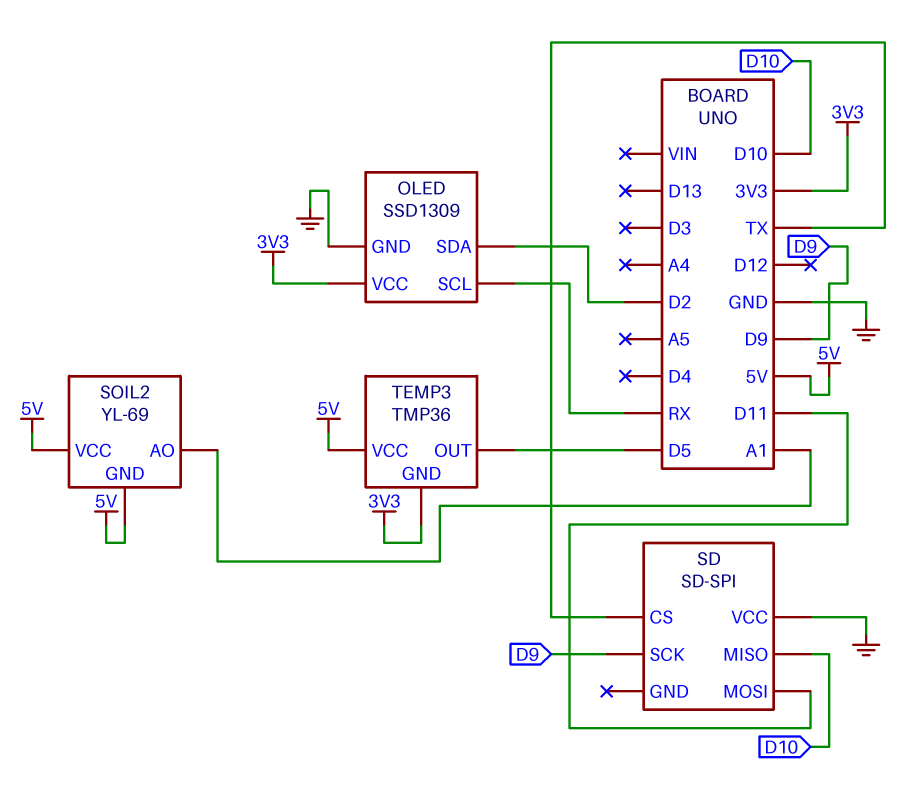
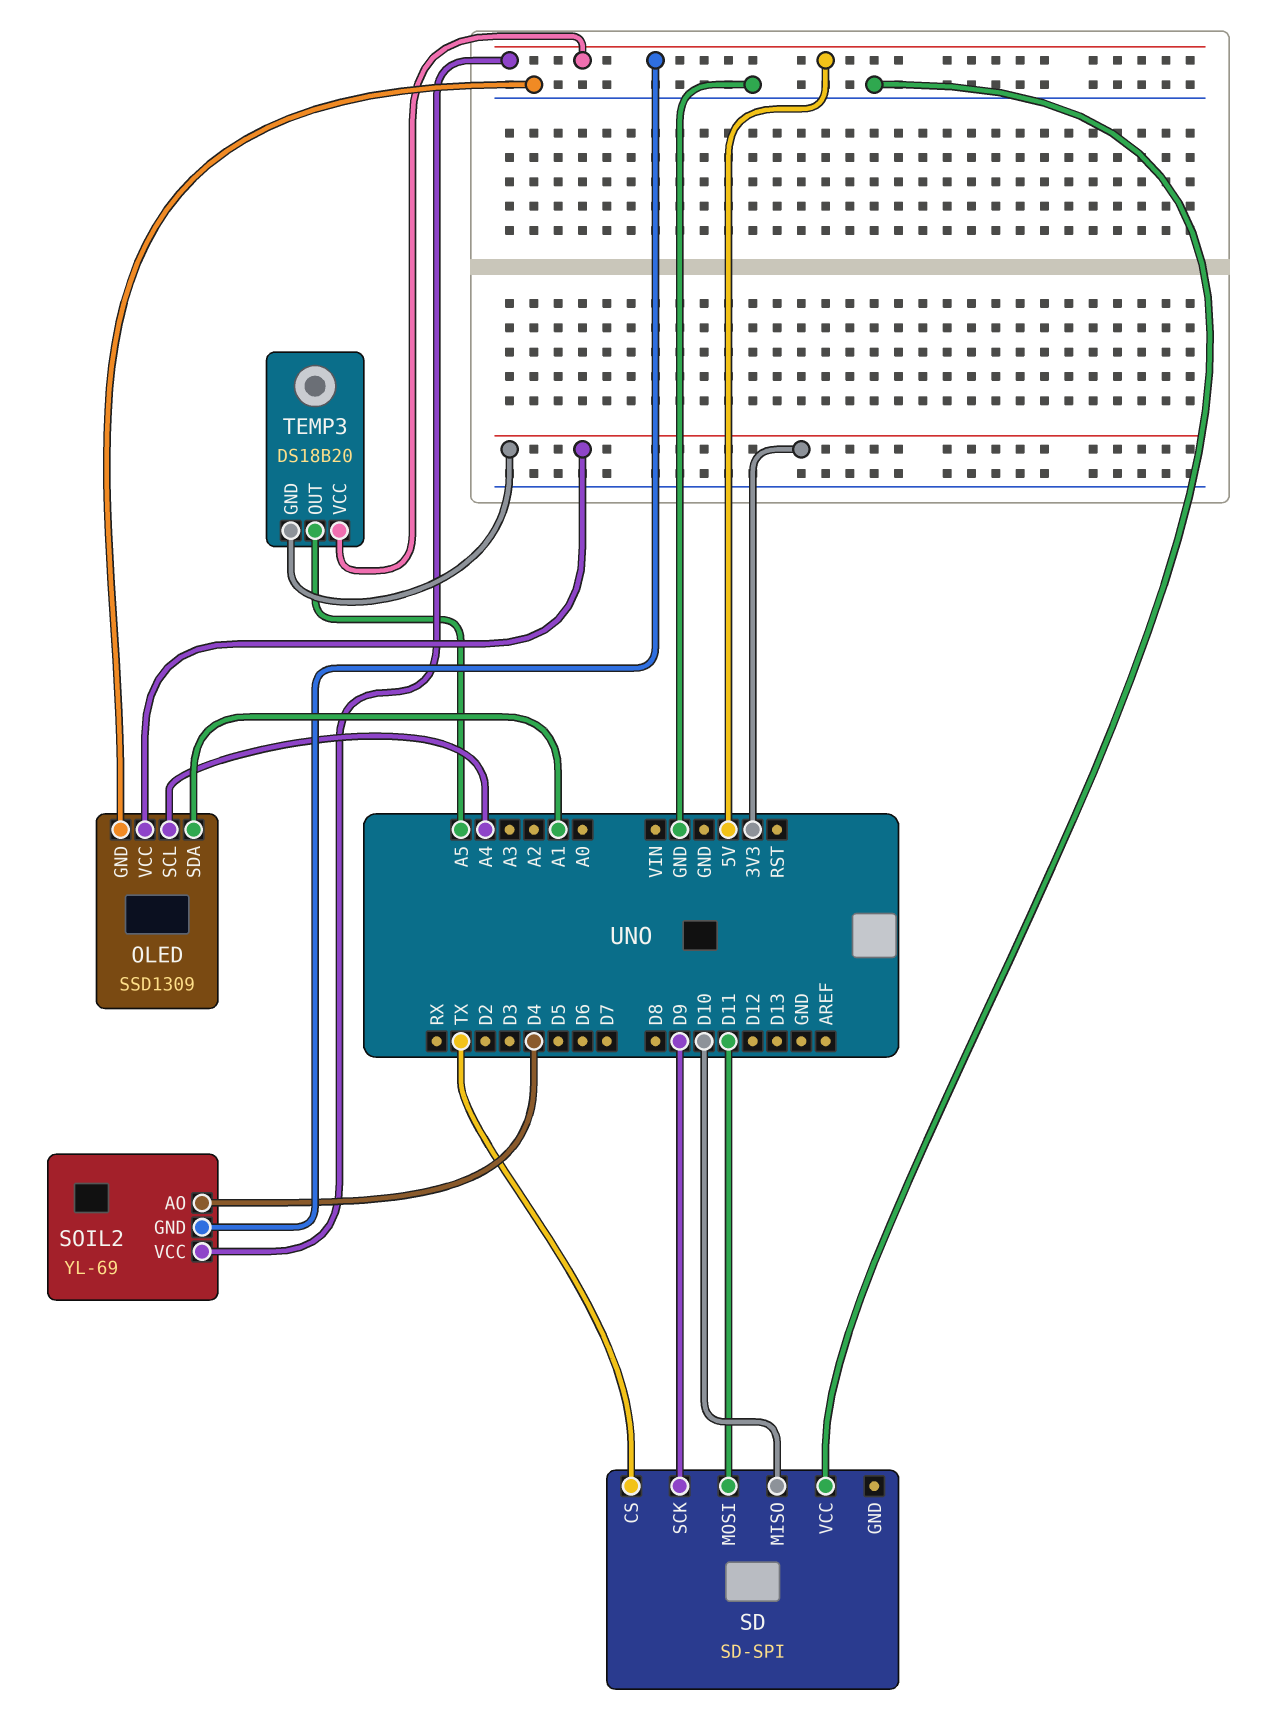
OLED pin SCL: RX -> A4
OLED pin SDA: D2 -> A1
SOIL2 pin AO: A1 -> D4
TEMP3: TMP36 -> DS18B20
TEMP3 pin OUT: D5 -> A5

